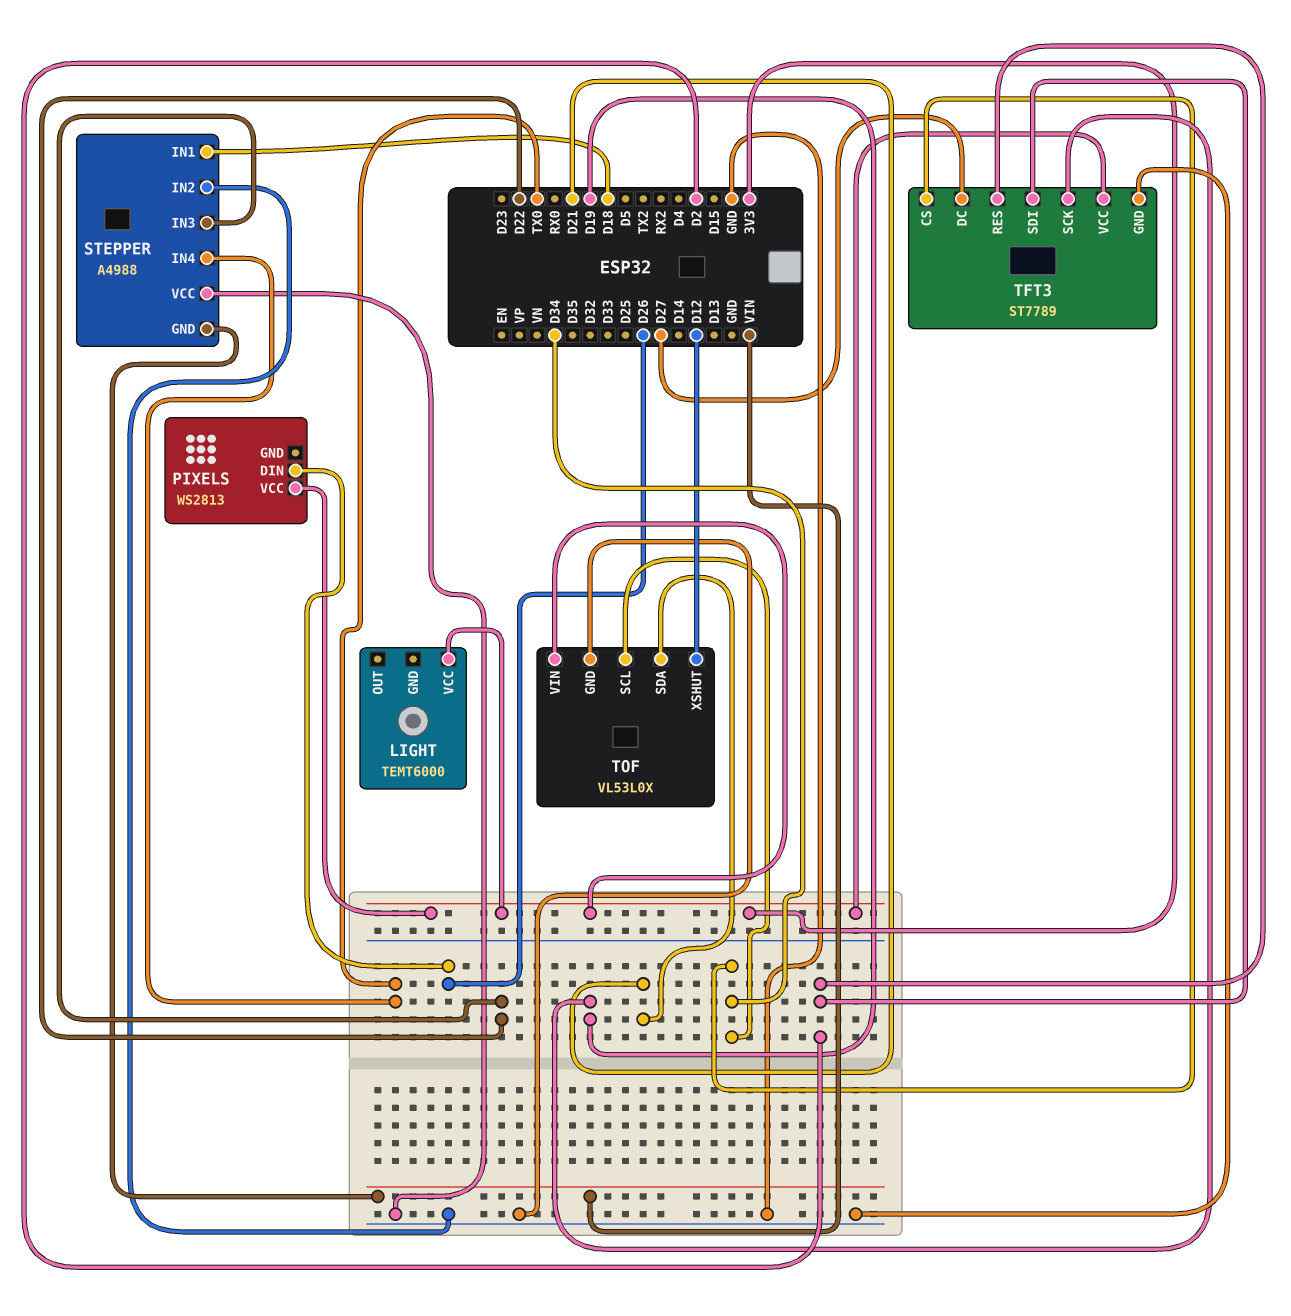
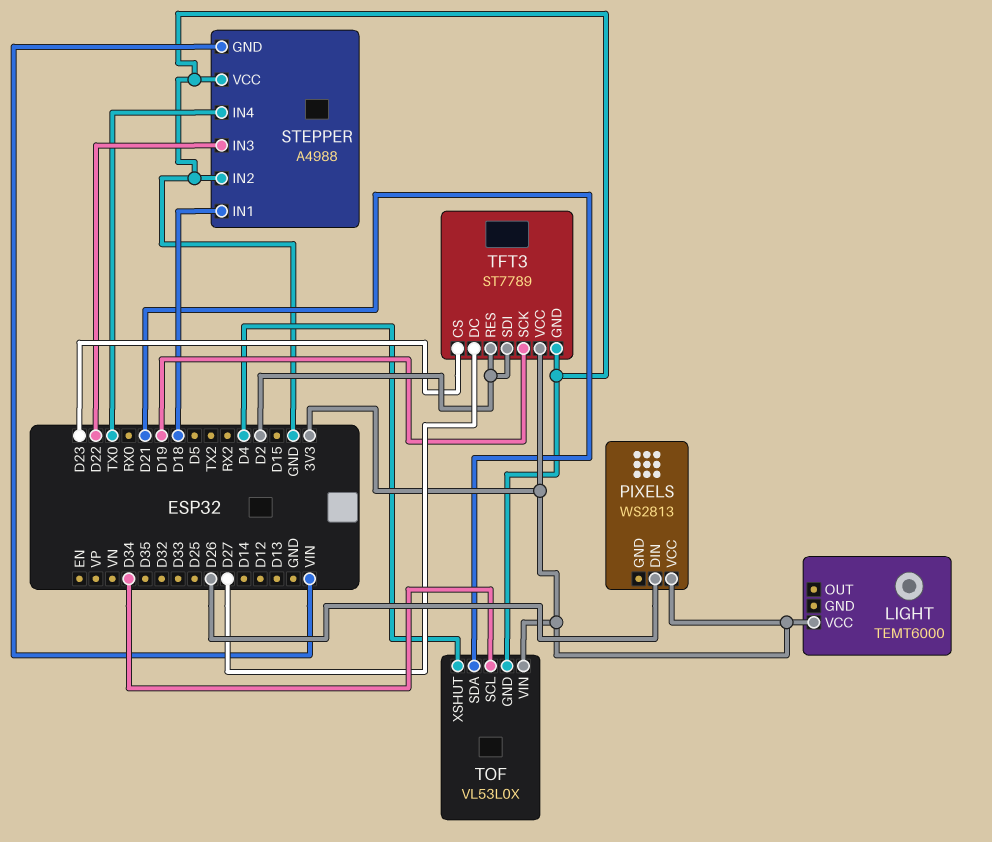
TFT3 pin CS: D34 -> D23
TOF pin XSHUT: D12 -> D4

